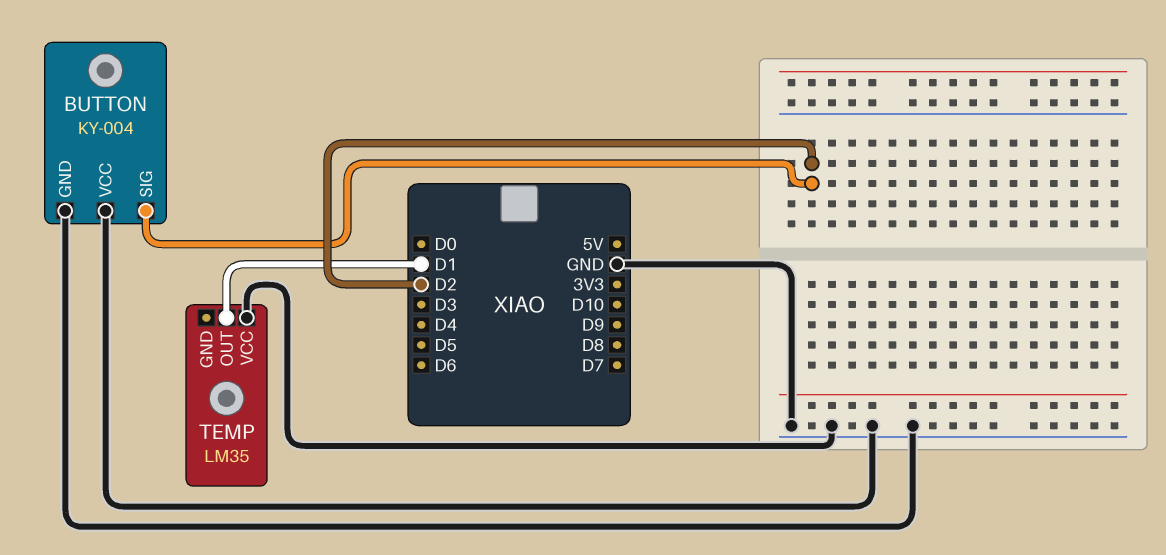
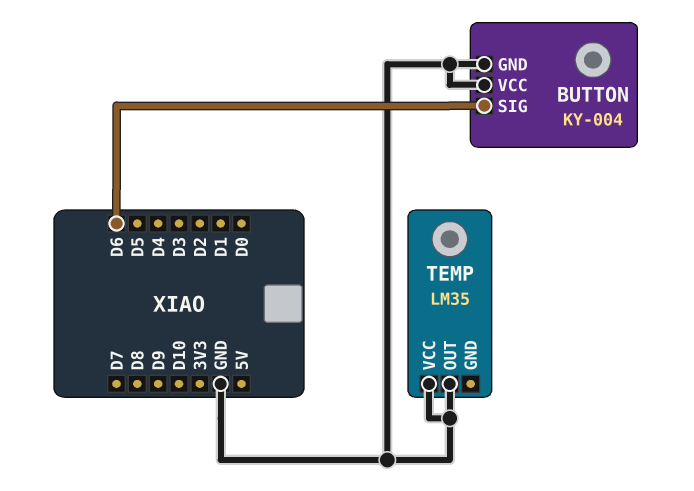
BUTTON pin SIG: D2 -> D6
TEMP pin OUT: D1 -> GND

